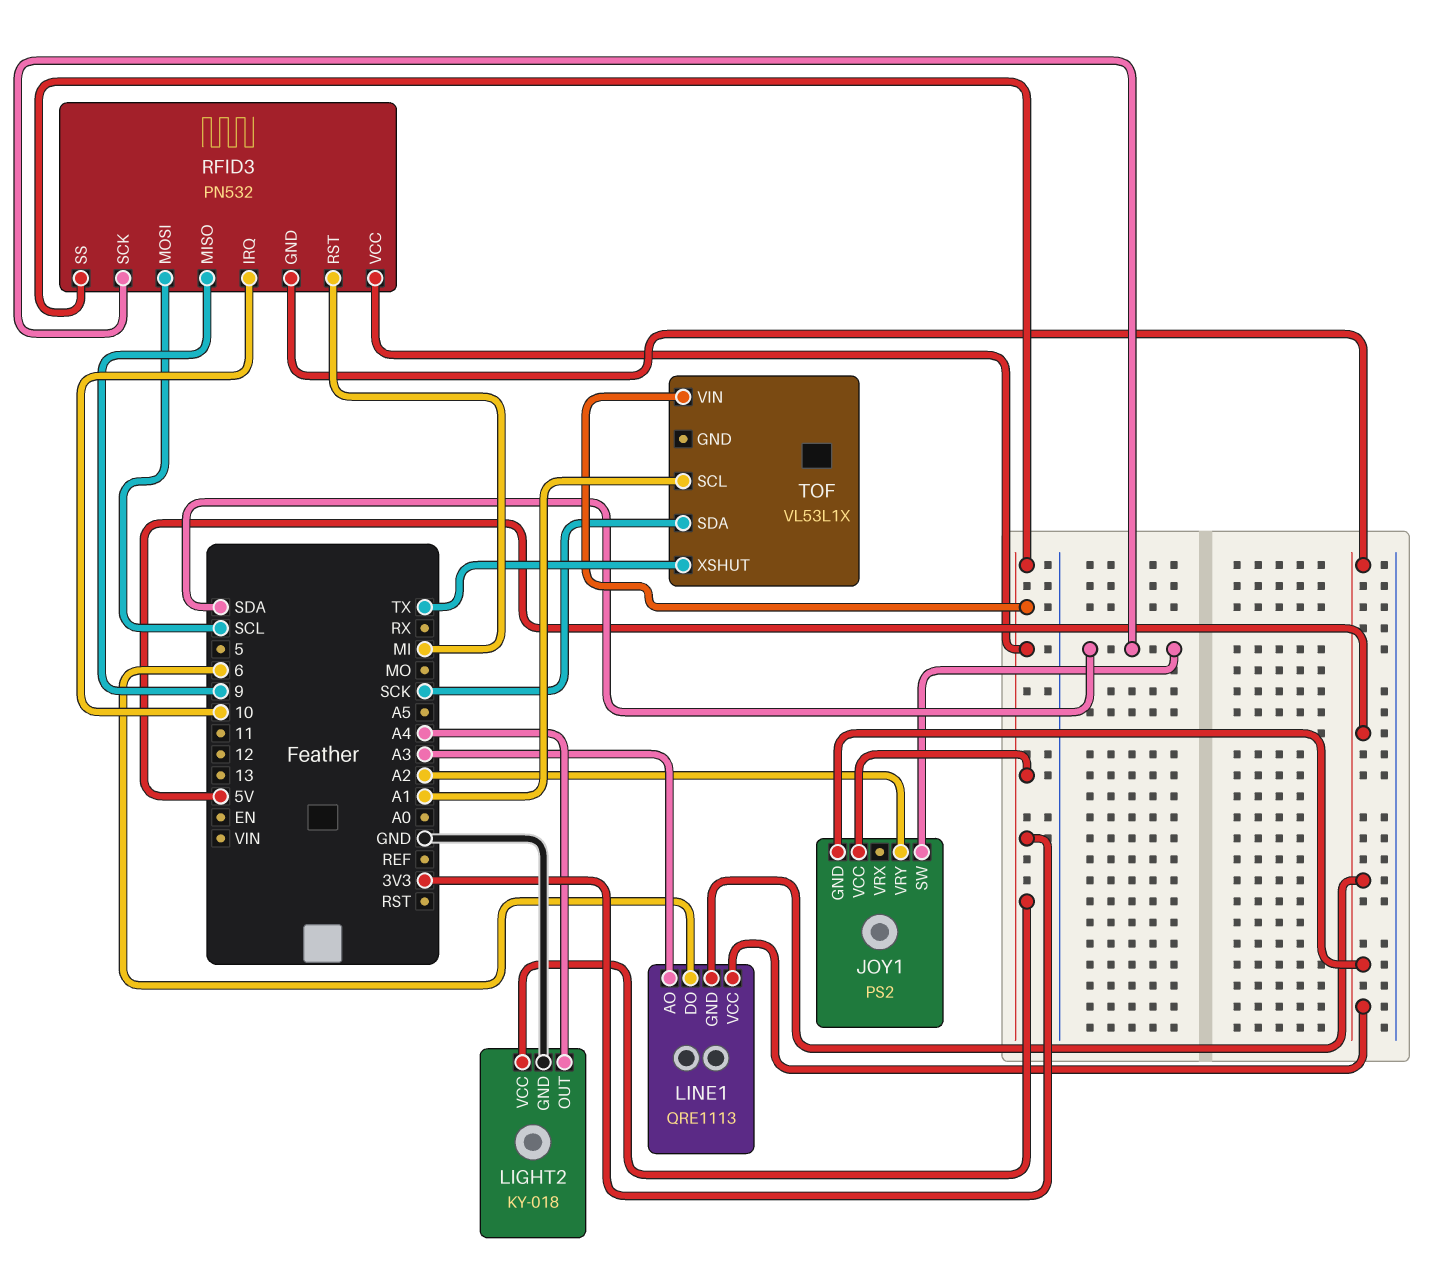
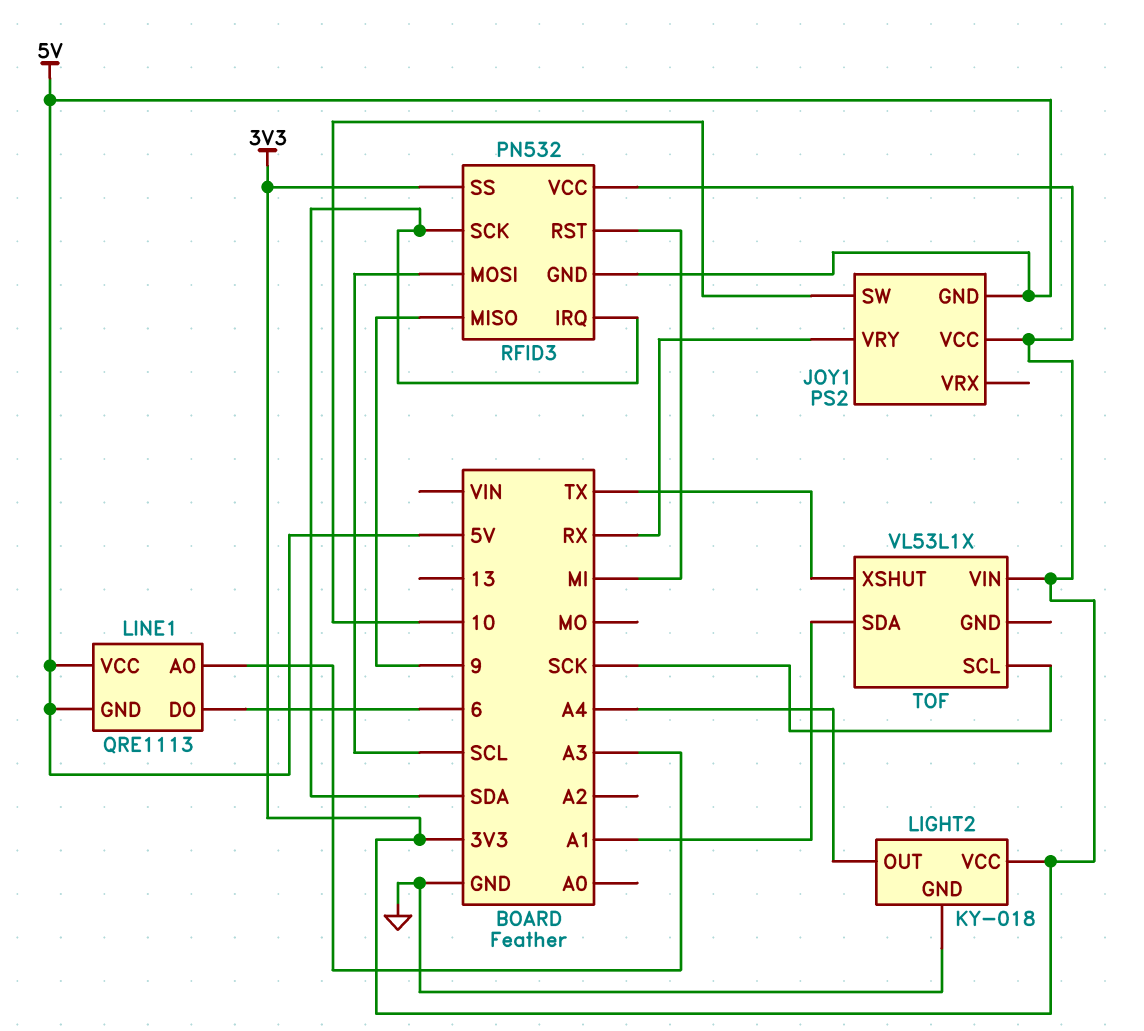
JOY1 pin SW: SDA -> 10
JOY1 pin VRY: A2 -> RX
RFID3 pin IRQ: 10 -> SDA
TOF pin SCL: A1 -> SCK
TOF pin SDA: SCK -> A1

